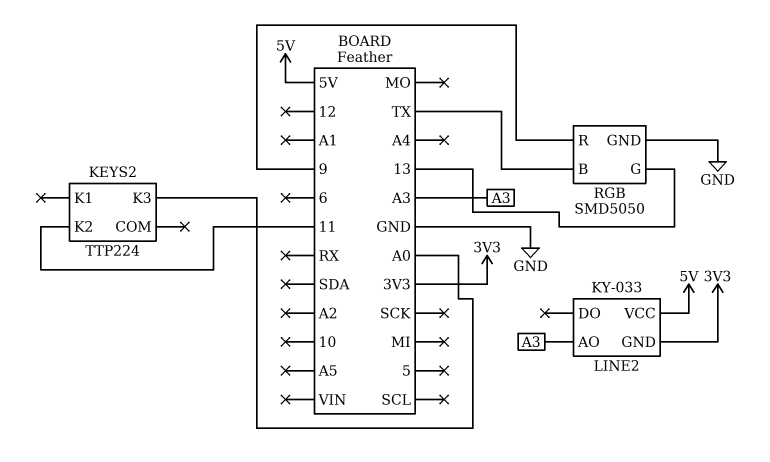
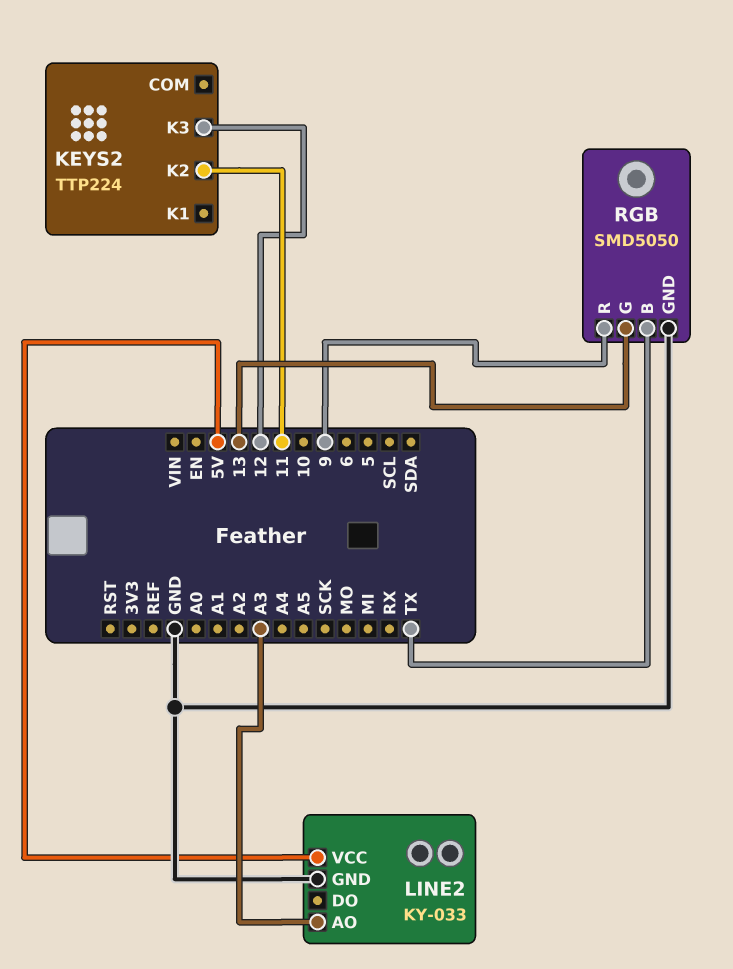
KEYS2 pin K3: A0 -> 12
LINE2 pin GND: 3V3 -> GND

